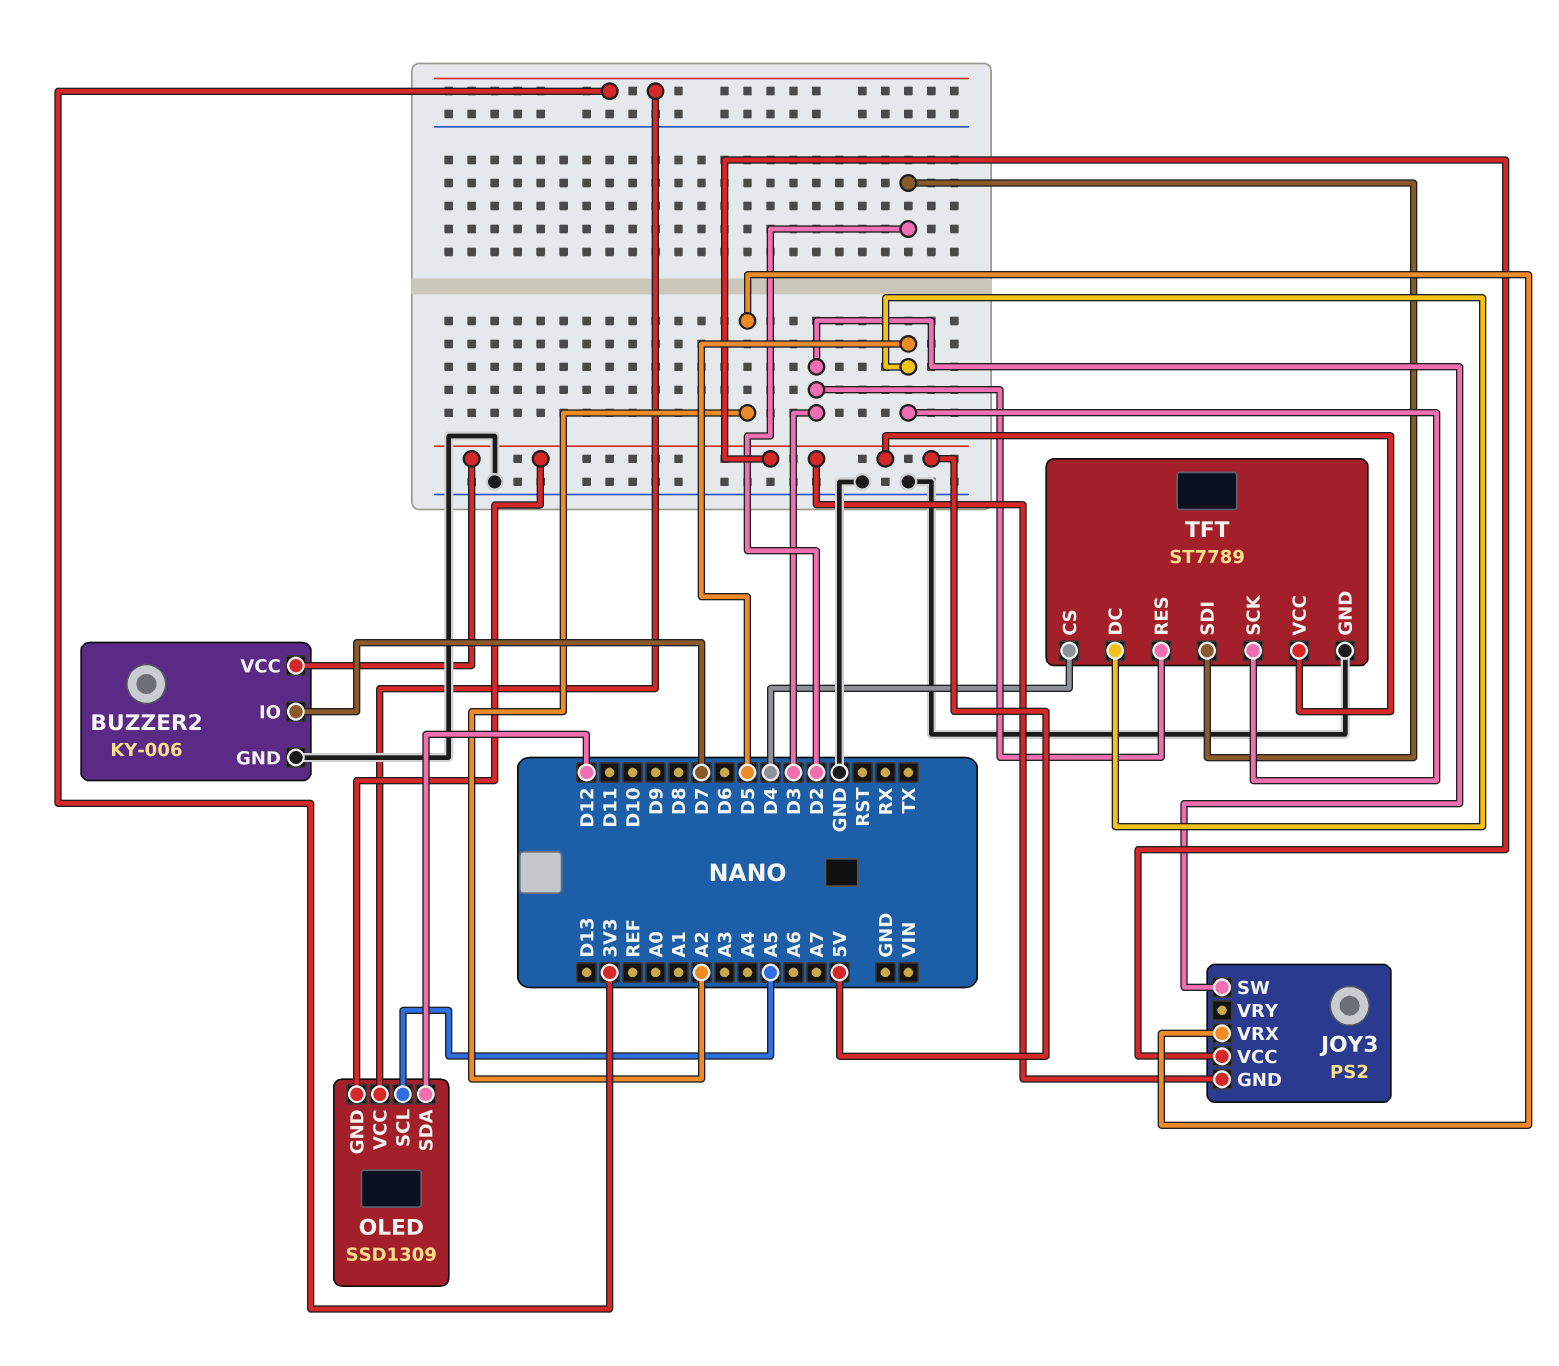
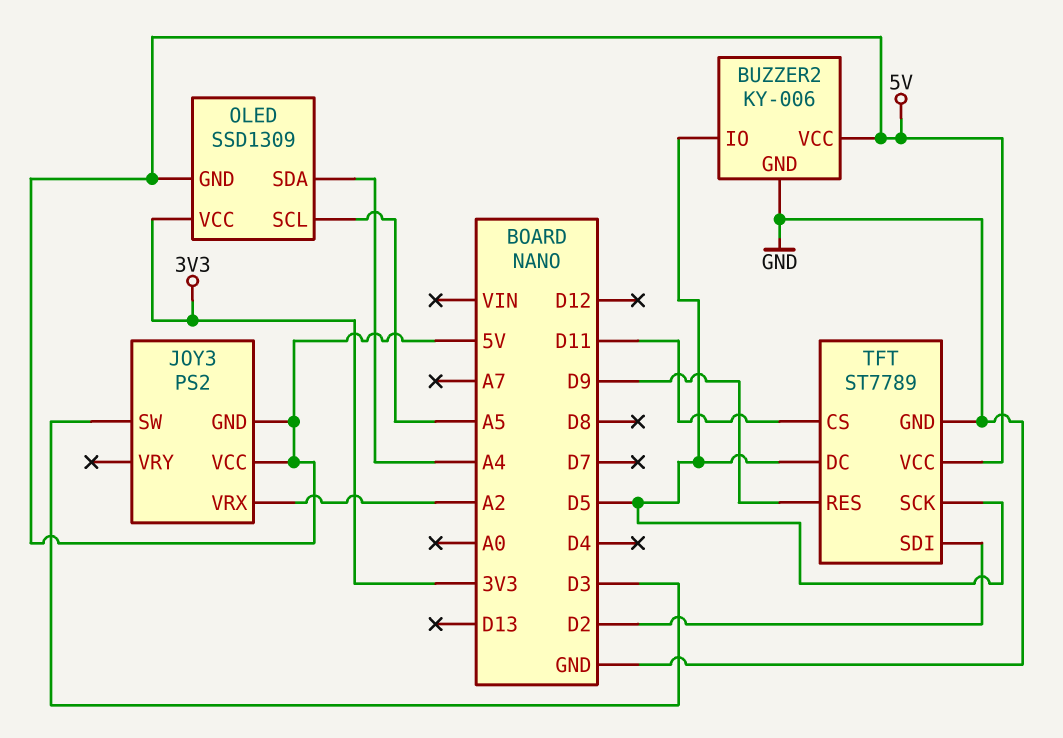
BUZZER2 pin IO: D7 -> D5
OLED pin SDA: D12 -> A4
TFT pin CS: D4 -> D11
TFT pin RES: D3 -> D9

